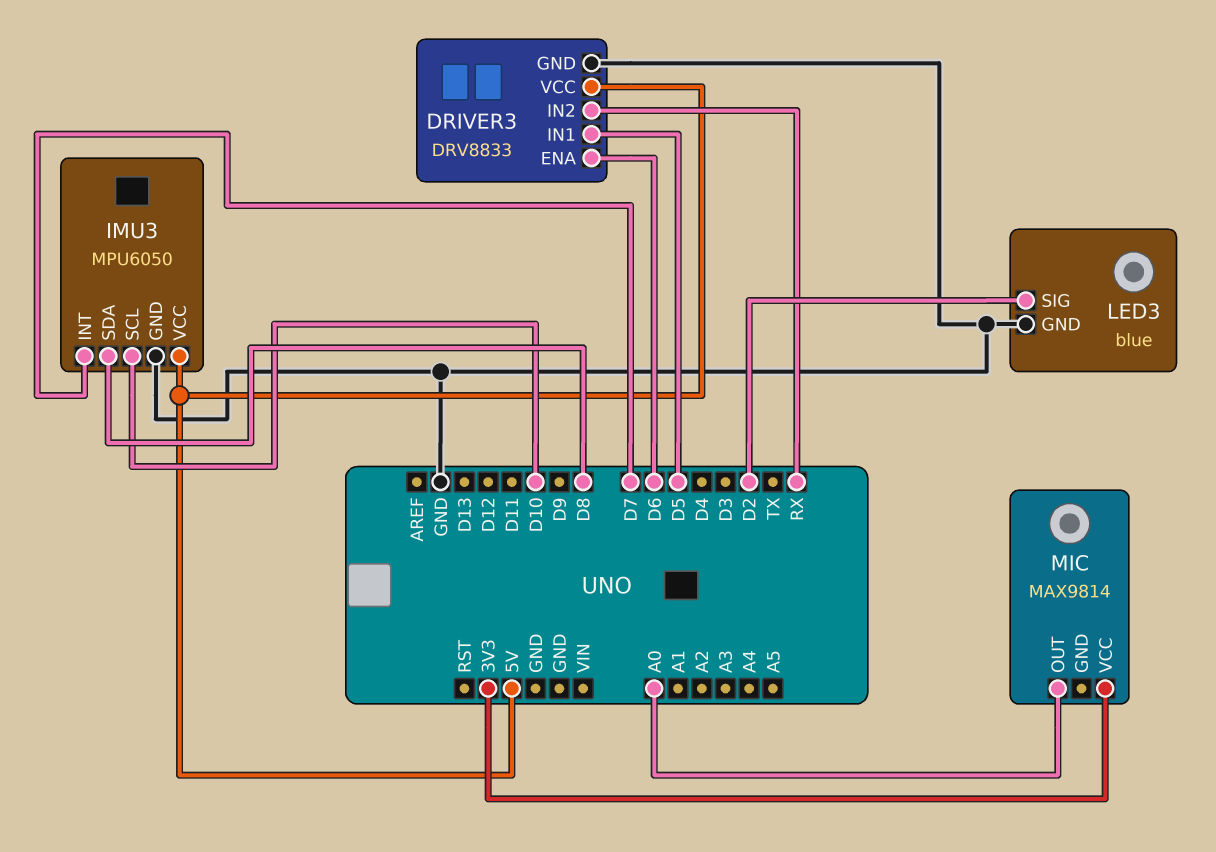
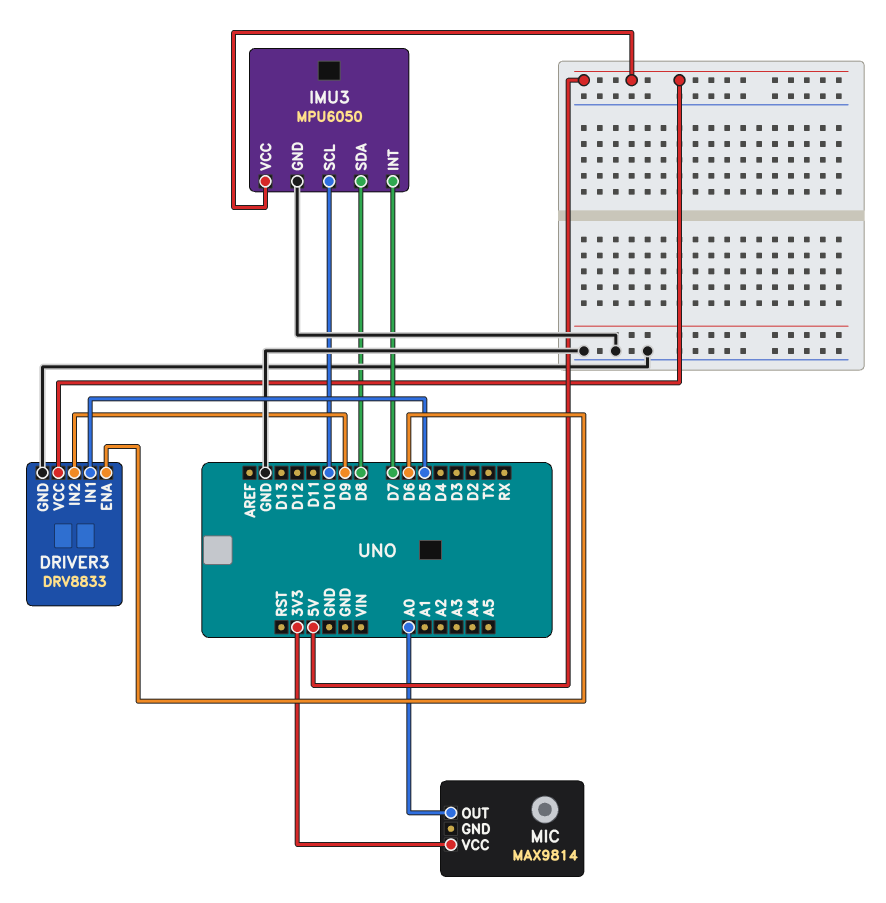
DRIVER3 pin IN2: RX -> D9
LED3: blue -> none
LED3 pin GND: GND -> none
LED3 pin SIG: D2 -> none

